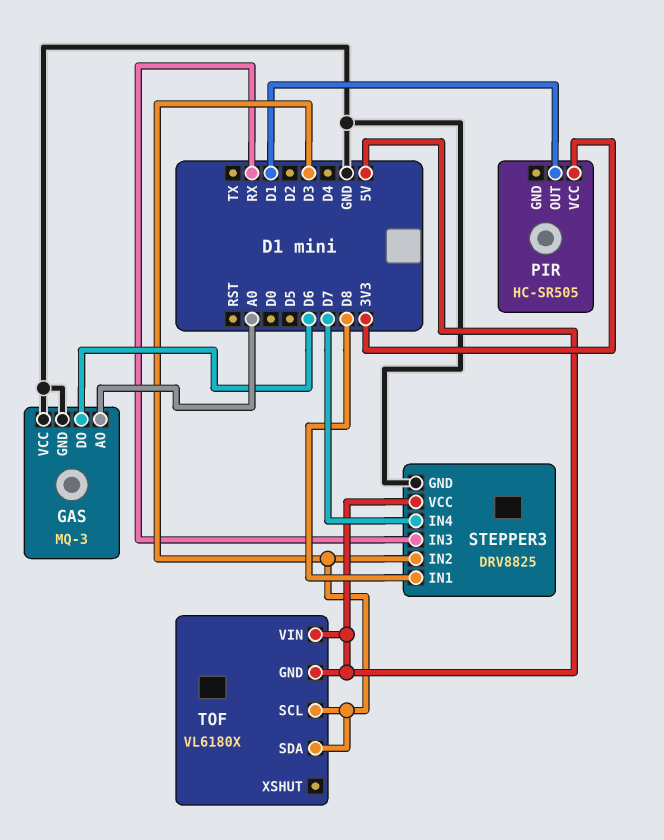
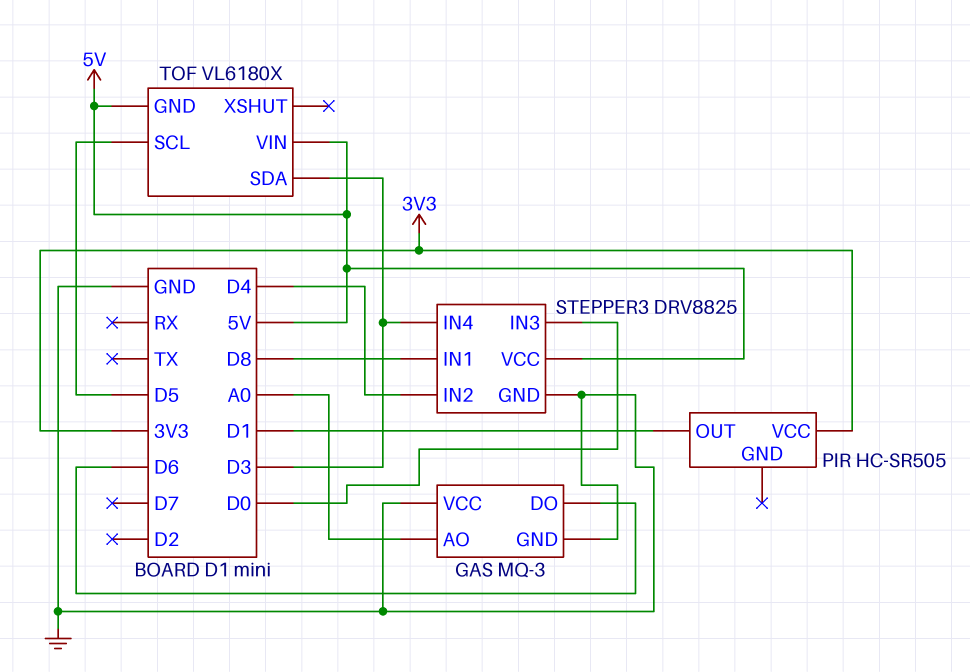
STEPPER3 pin IN2: D3 -> D4
STEPPER3 pin IN3: RX -> D0
STEPPER3 pin IN4: D7 -> D3
TOF pin SCL: D3 -> D5

